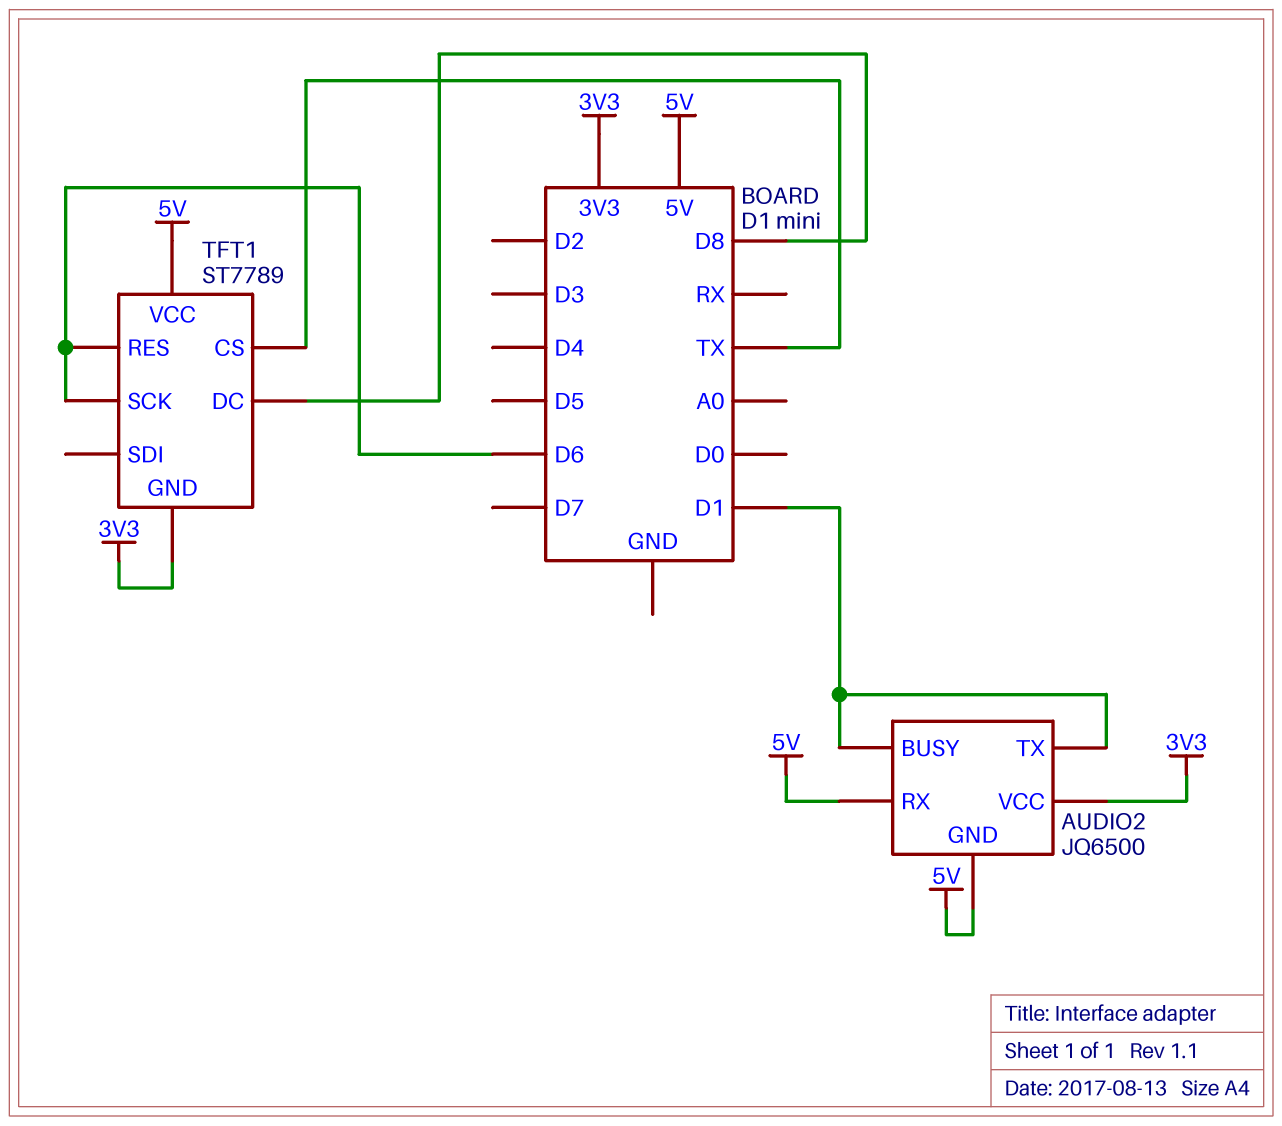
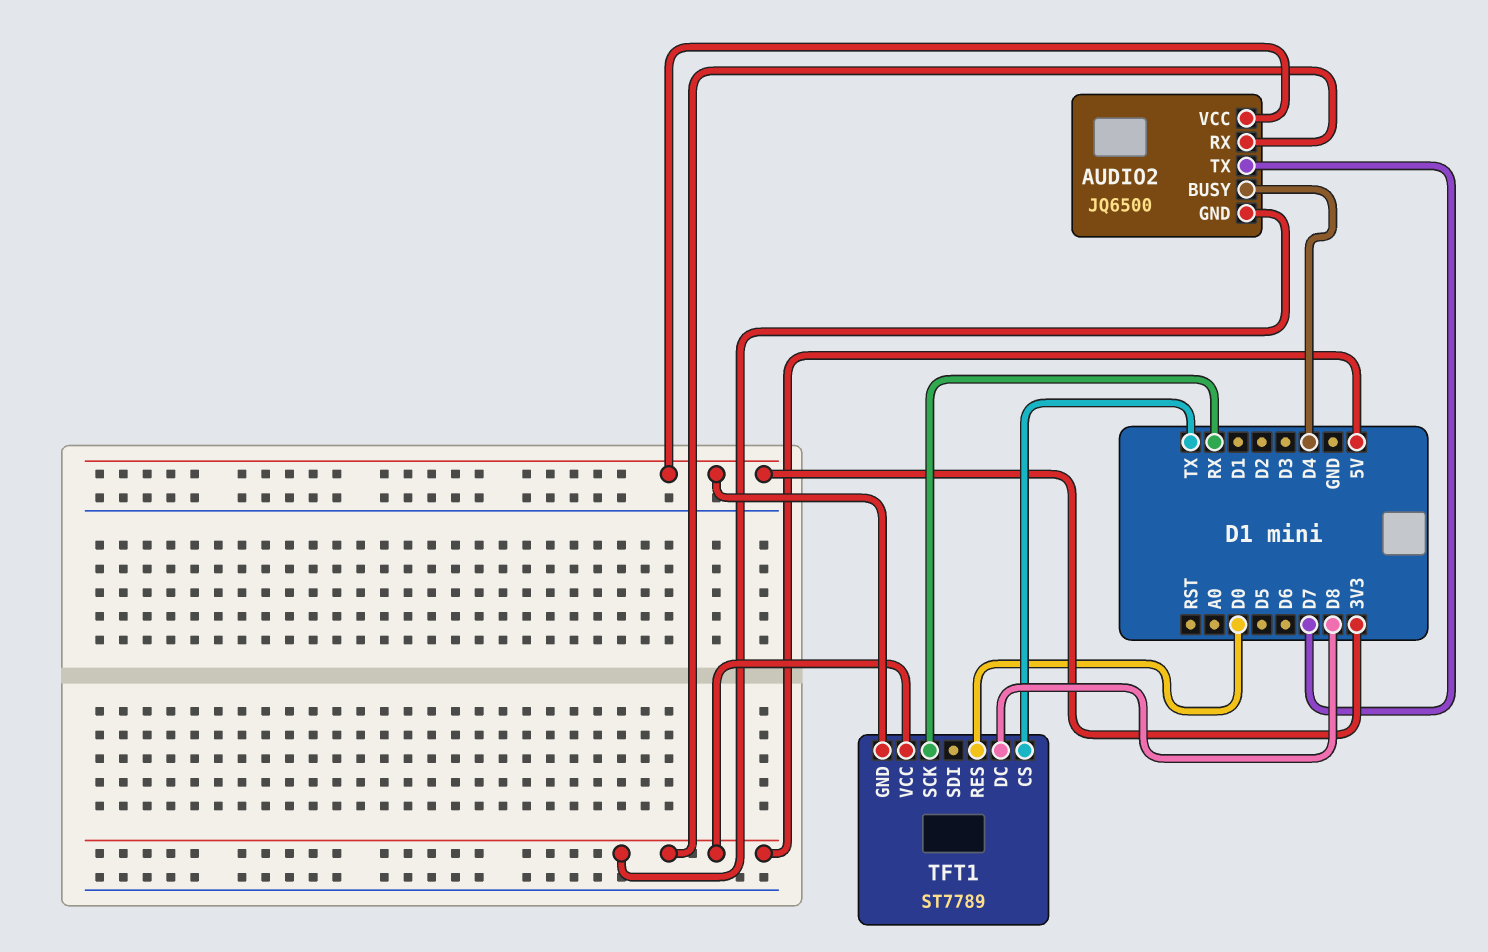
AUDIO2 pin BUSY: D1 -> D4
AUDIO2 pin TX: D1 -> D7
TFT1 pin RES: D6 -> D0
TFT1 pin SCK: D6 -> RX

